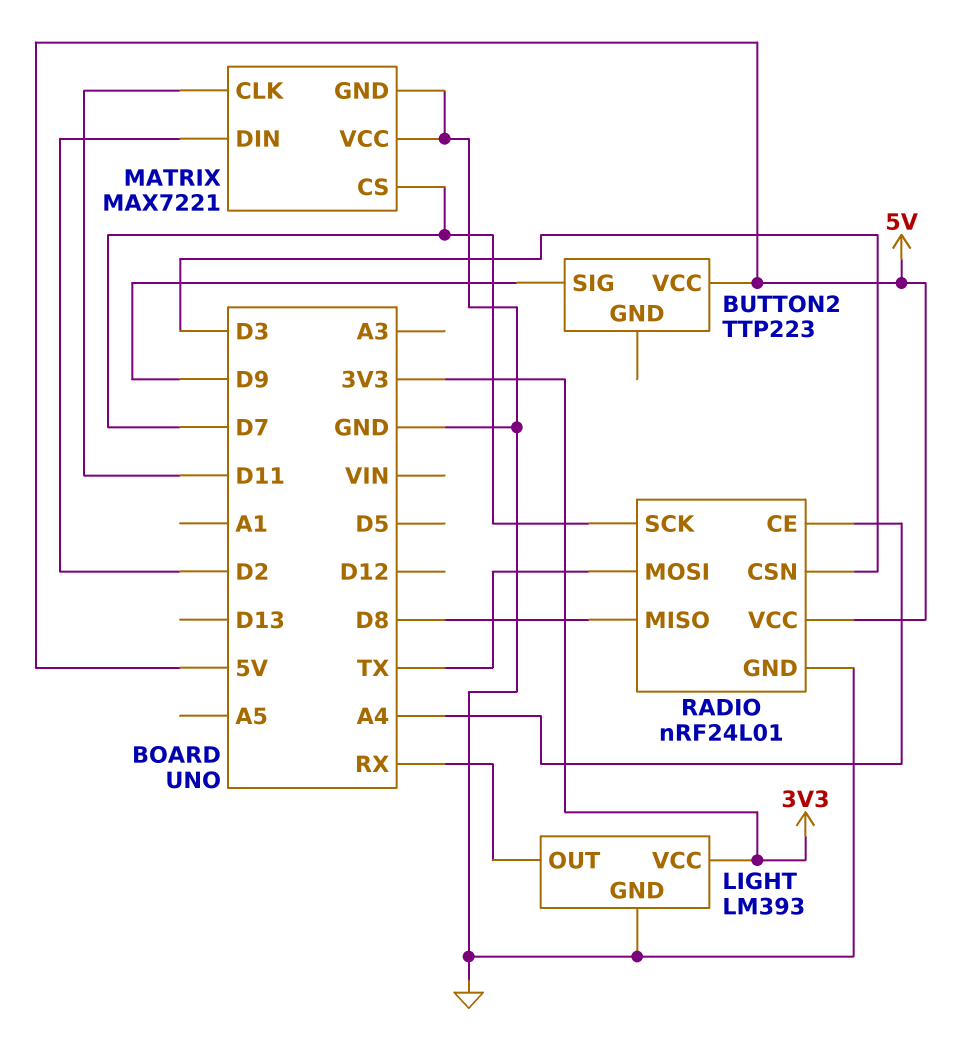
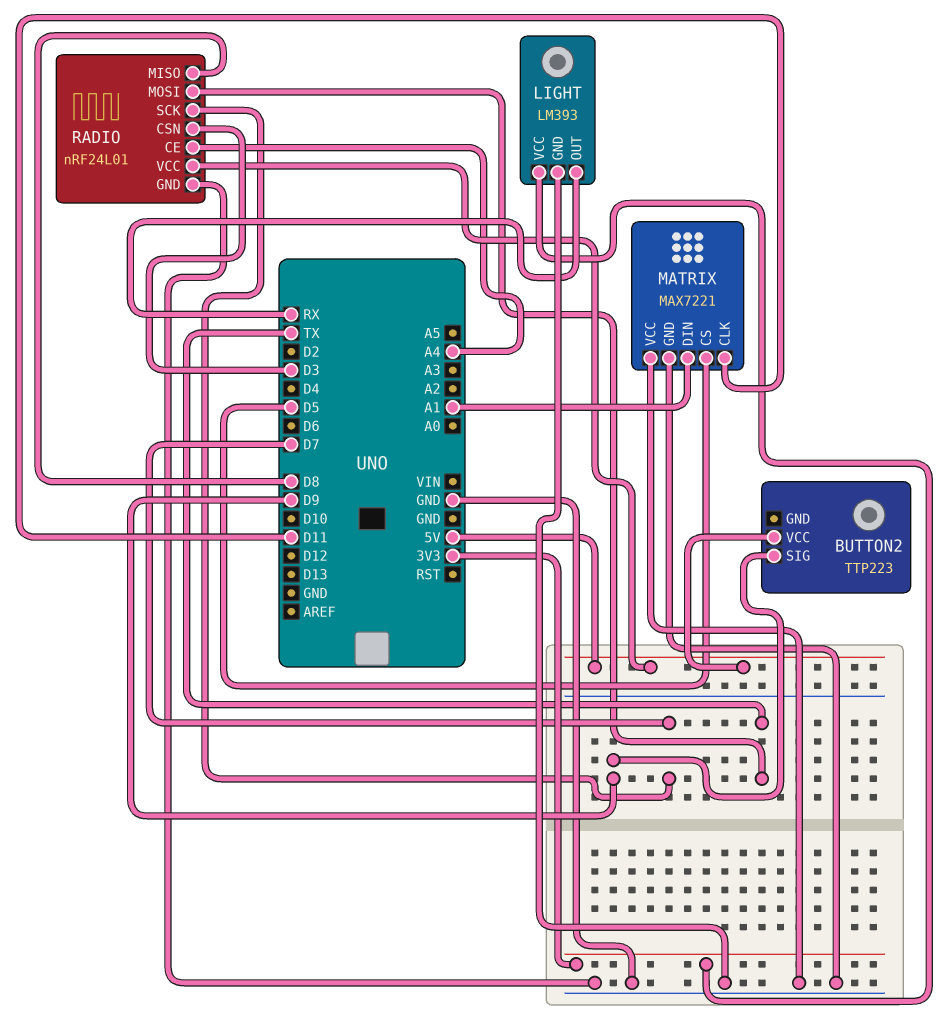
MATRIX pin CS: D7 -> D5
MATRIX pin DIN: D2 -> A1

